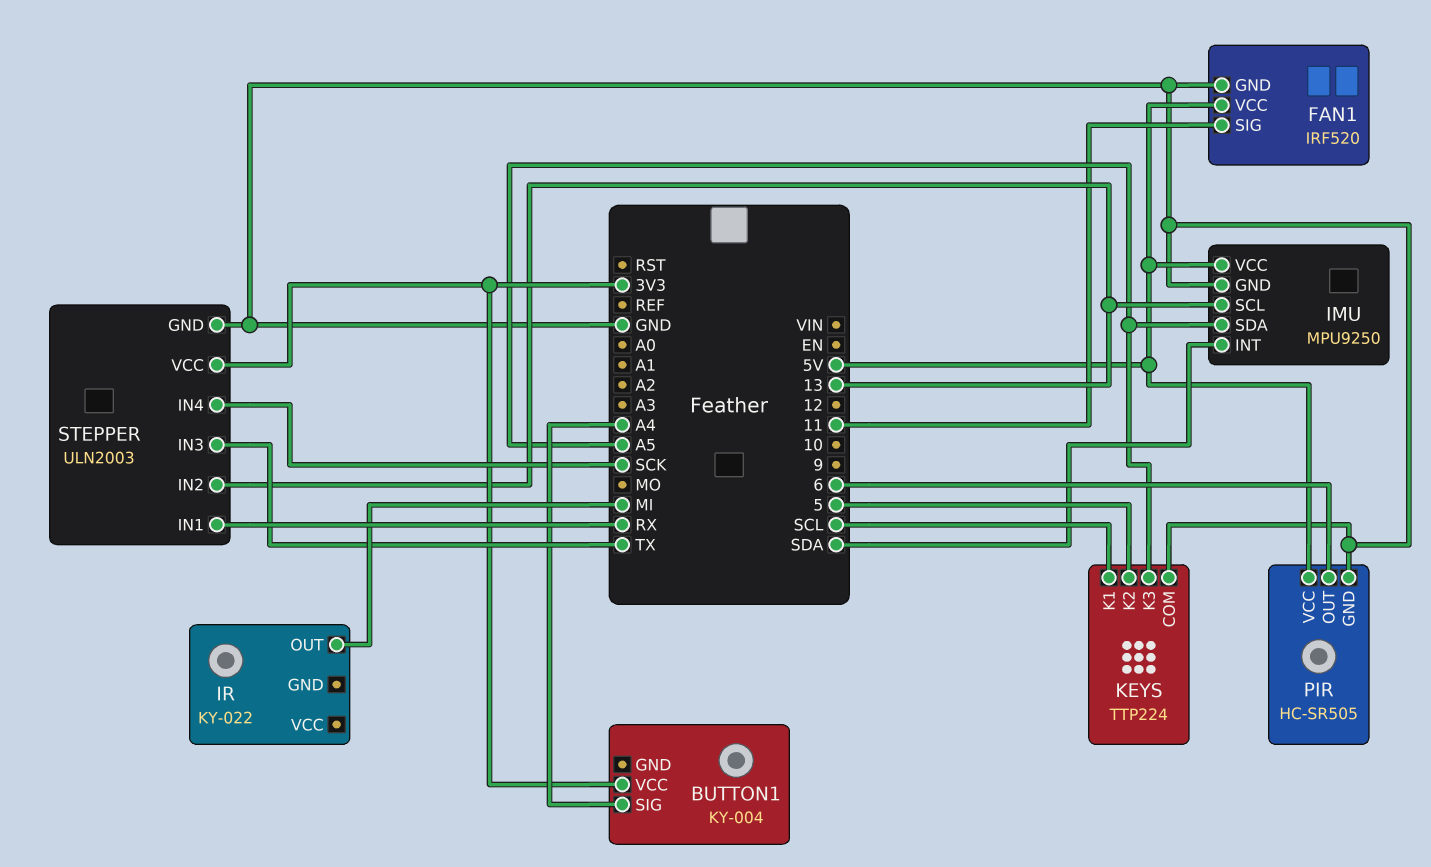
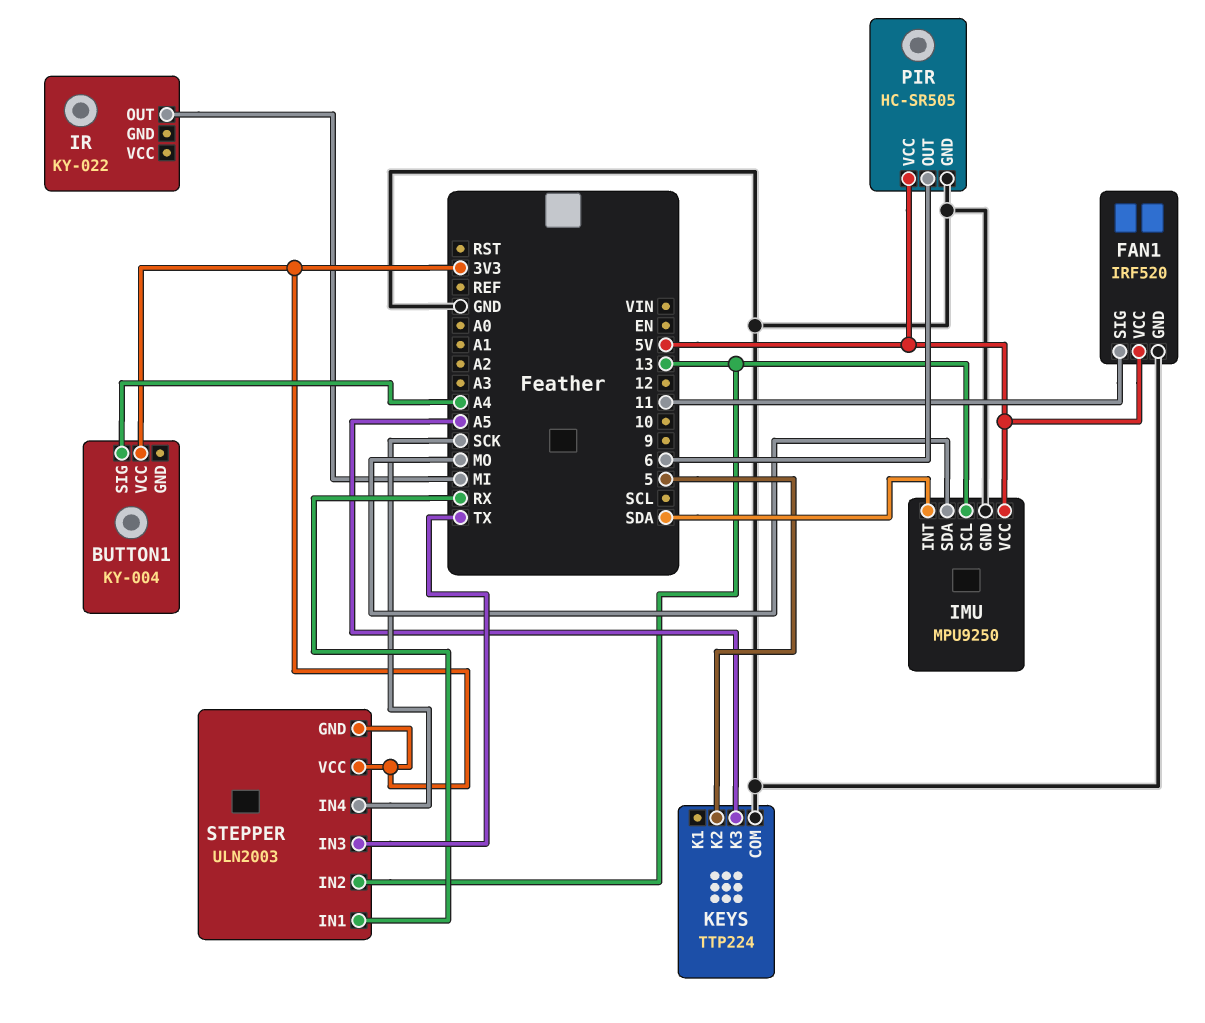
IMU pin SDA: A5 -> MO
KEYS pin K1: SCL -> none
STEPPER pin GND: GND -> 3V3

